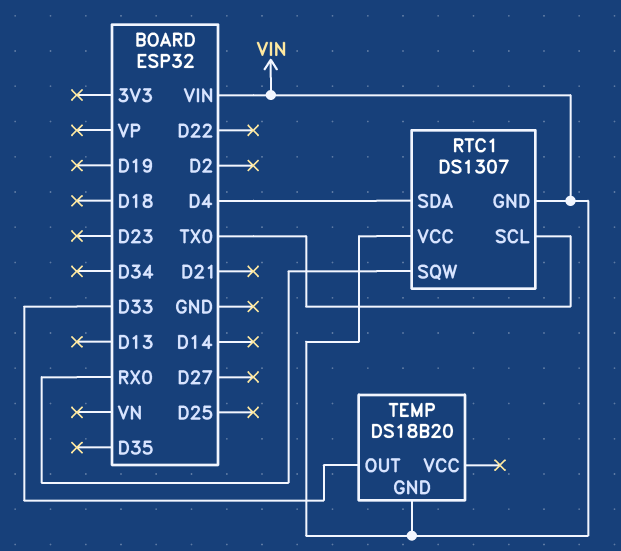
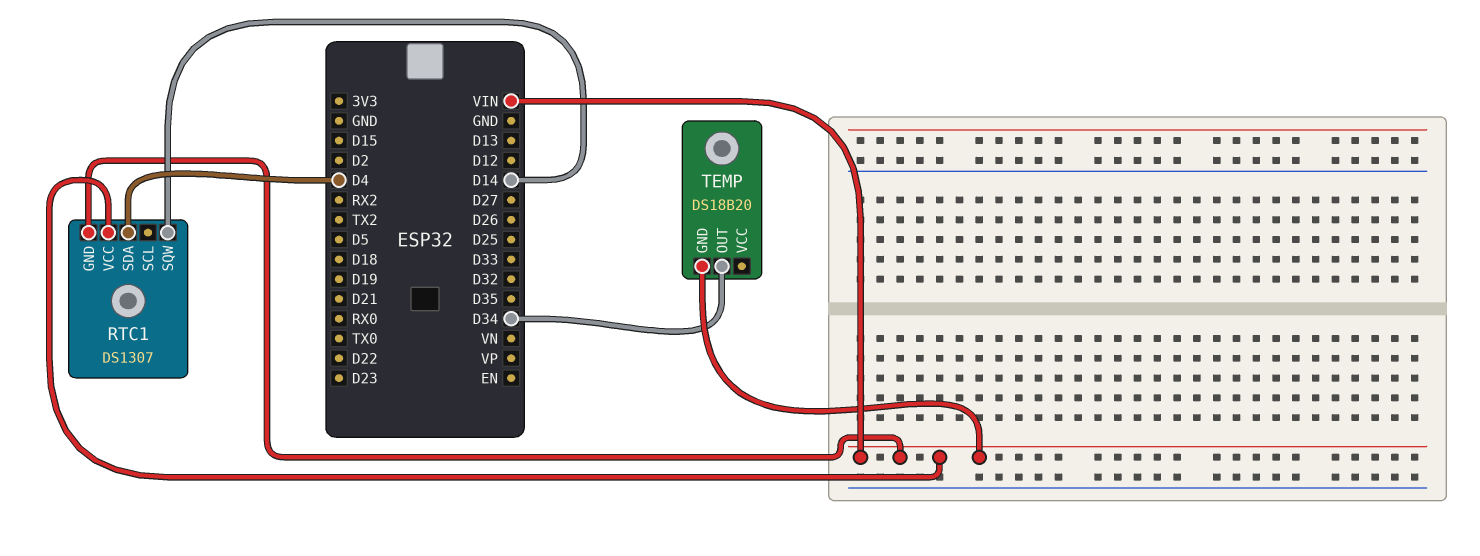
RTC1 pin SCL: TX0 -> none
RTC1 pin SQW: RX0 -> D14
TEMP pin OUT: D33 -> D34

